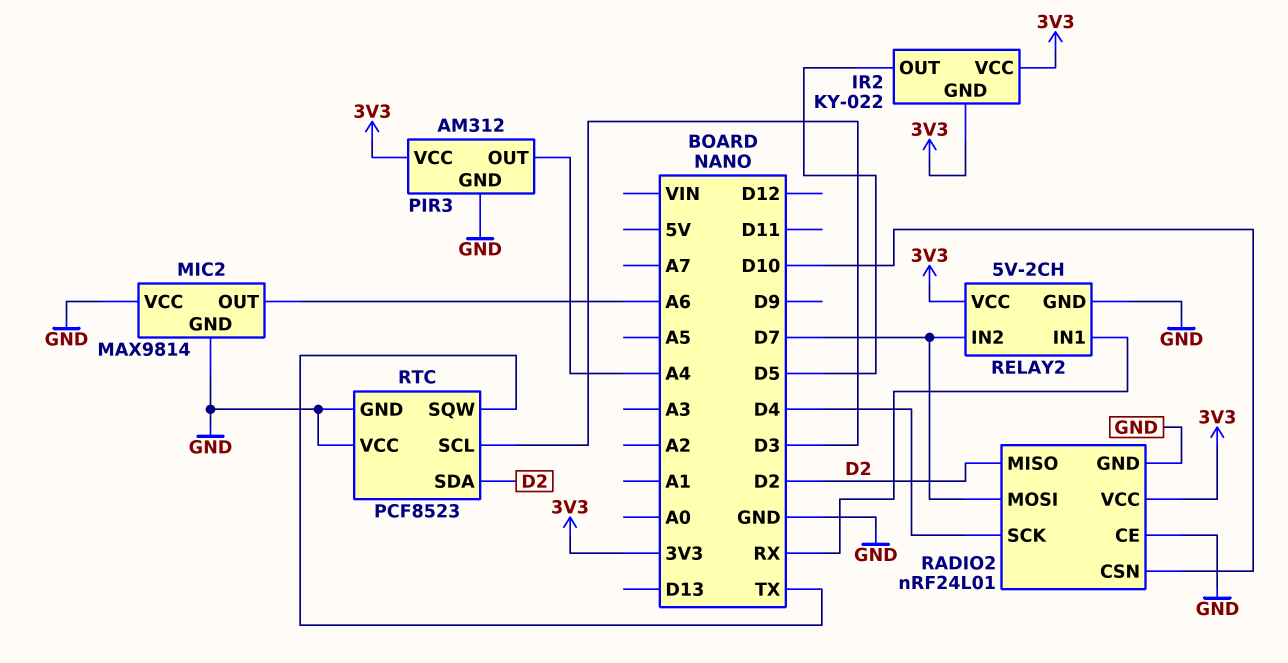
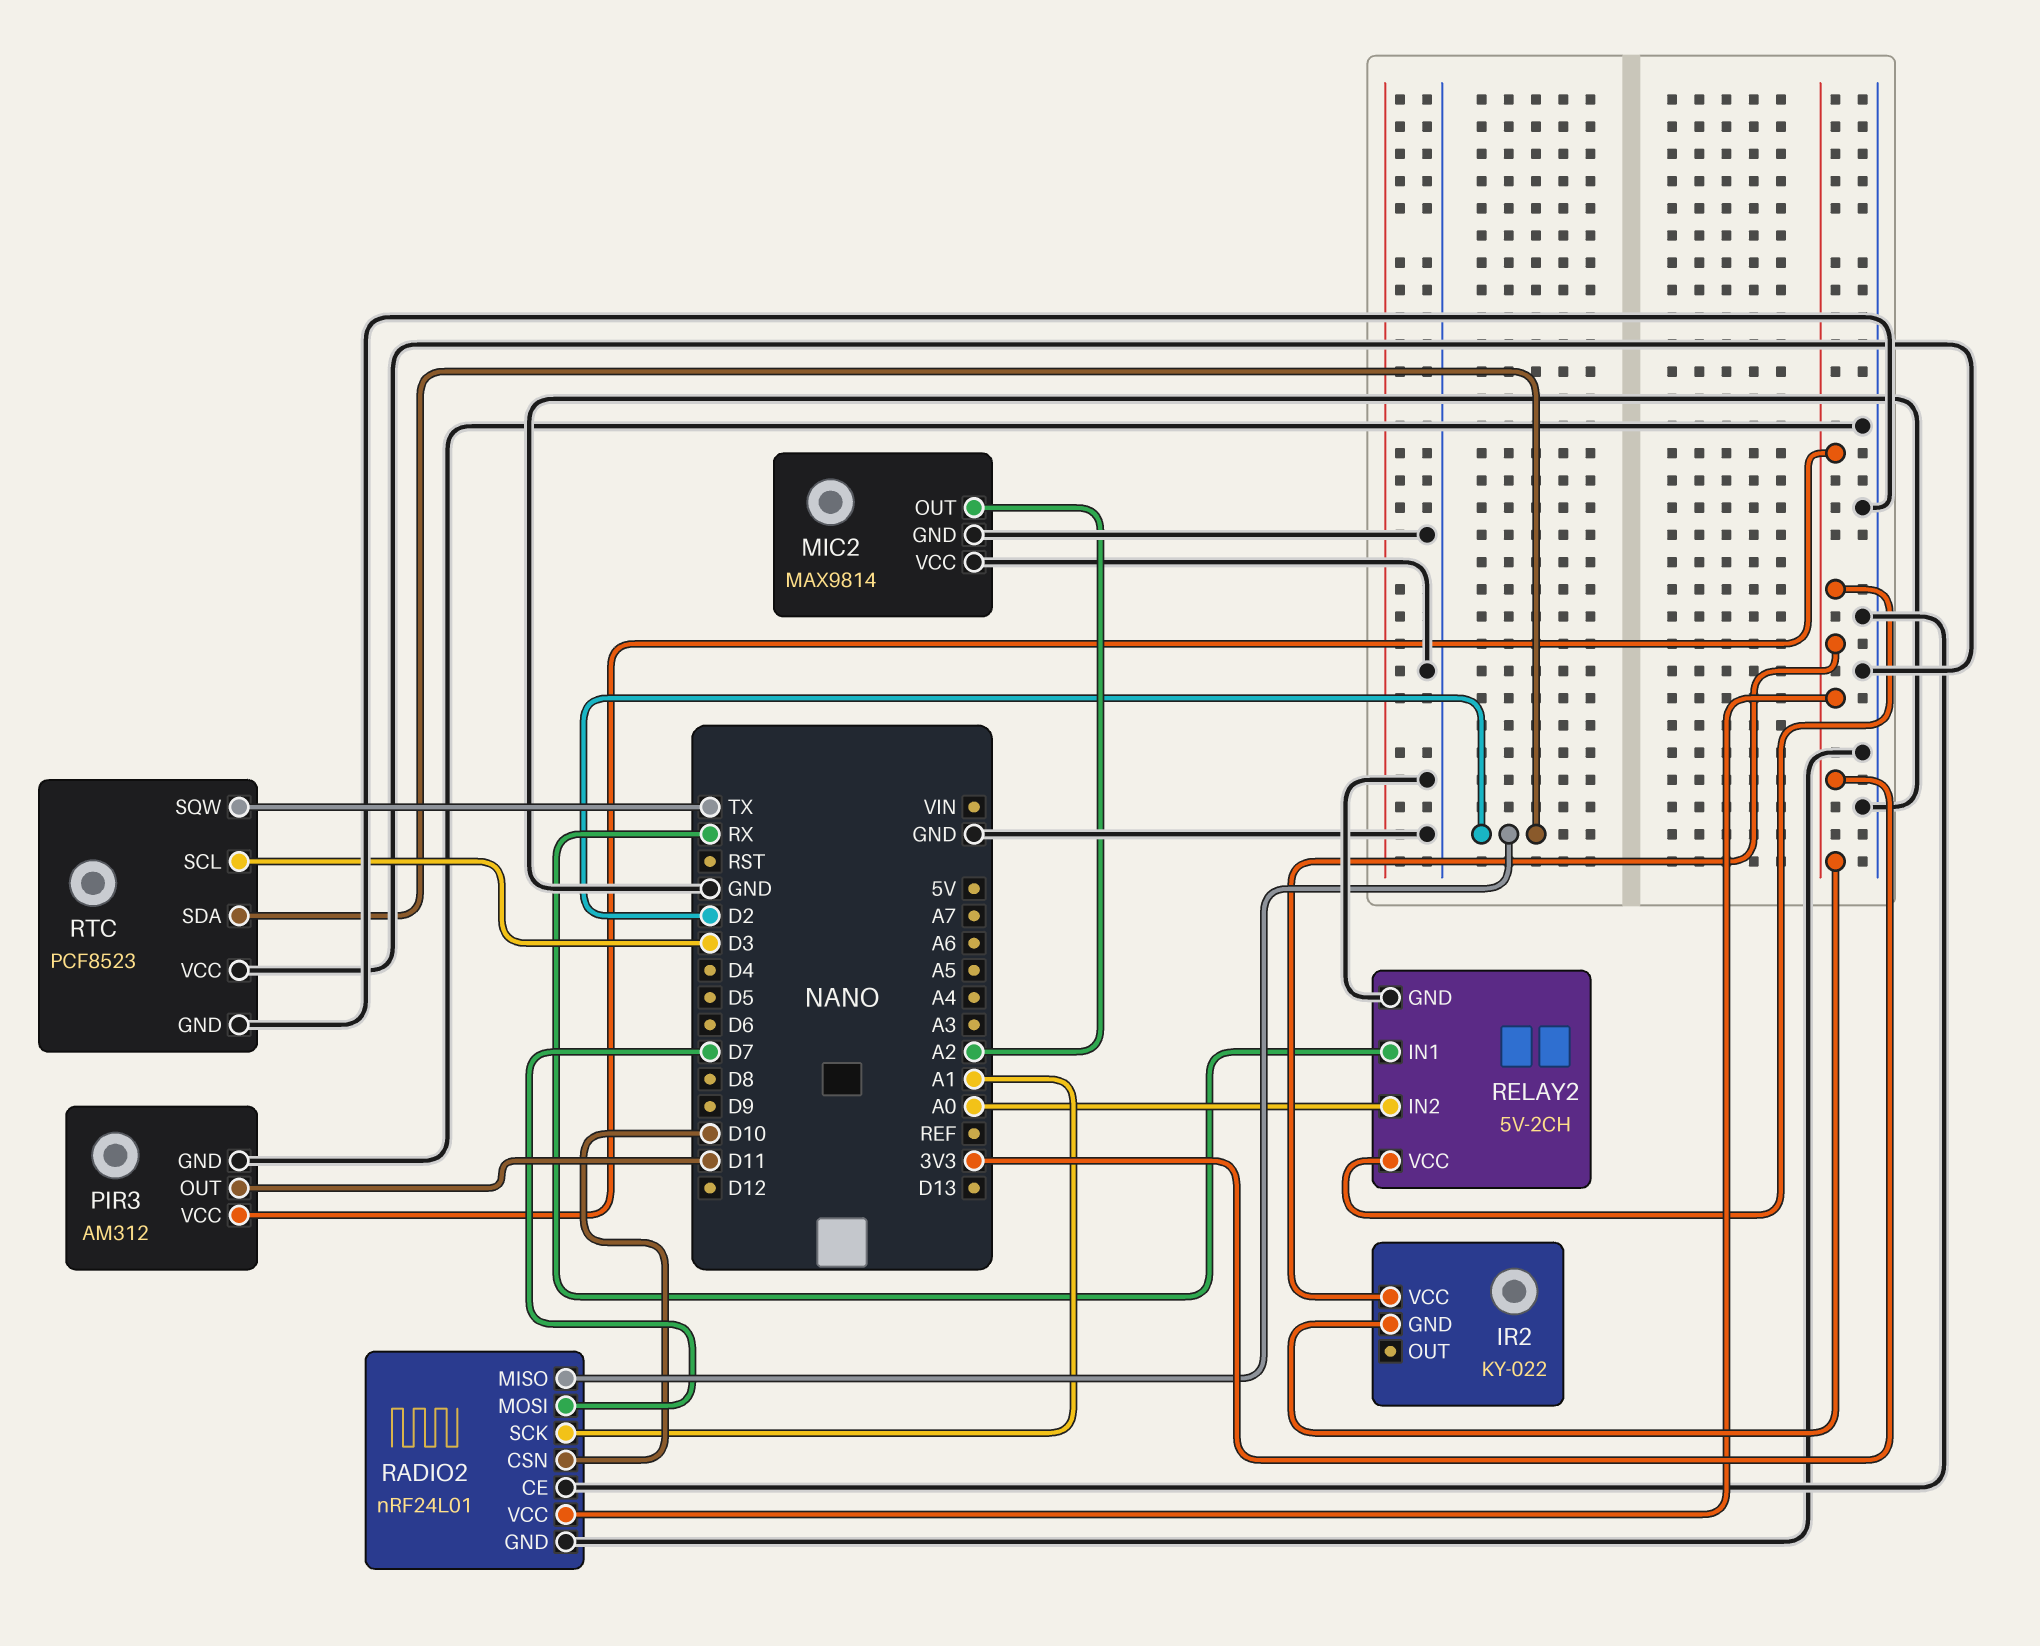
IR2 pin OUT: D5 -> none
MIC2 pin OUT: A6 -> A2
PIR3 pin OUT: A4 -> D11
RADIO2 pin SCK: D4 -> A1
RELAY2 pin IN2: D7 -> A0

